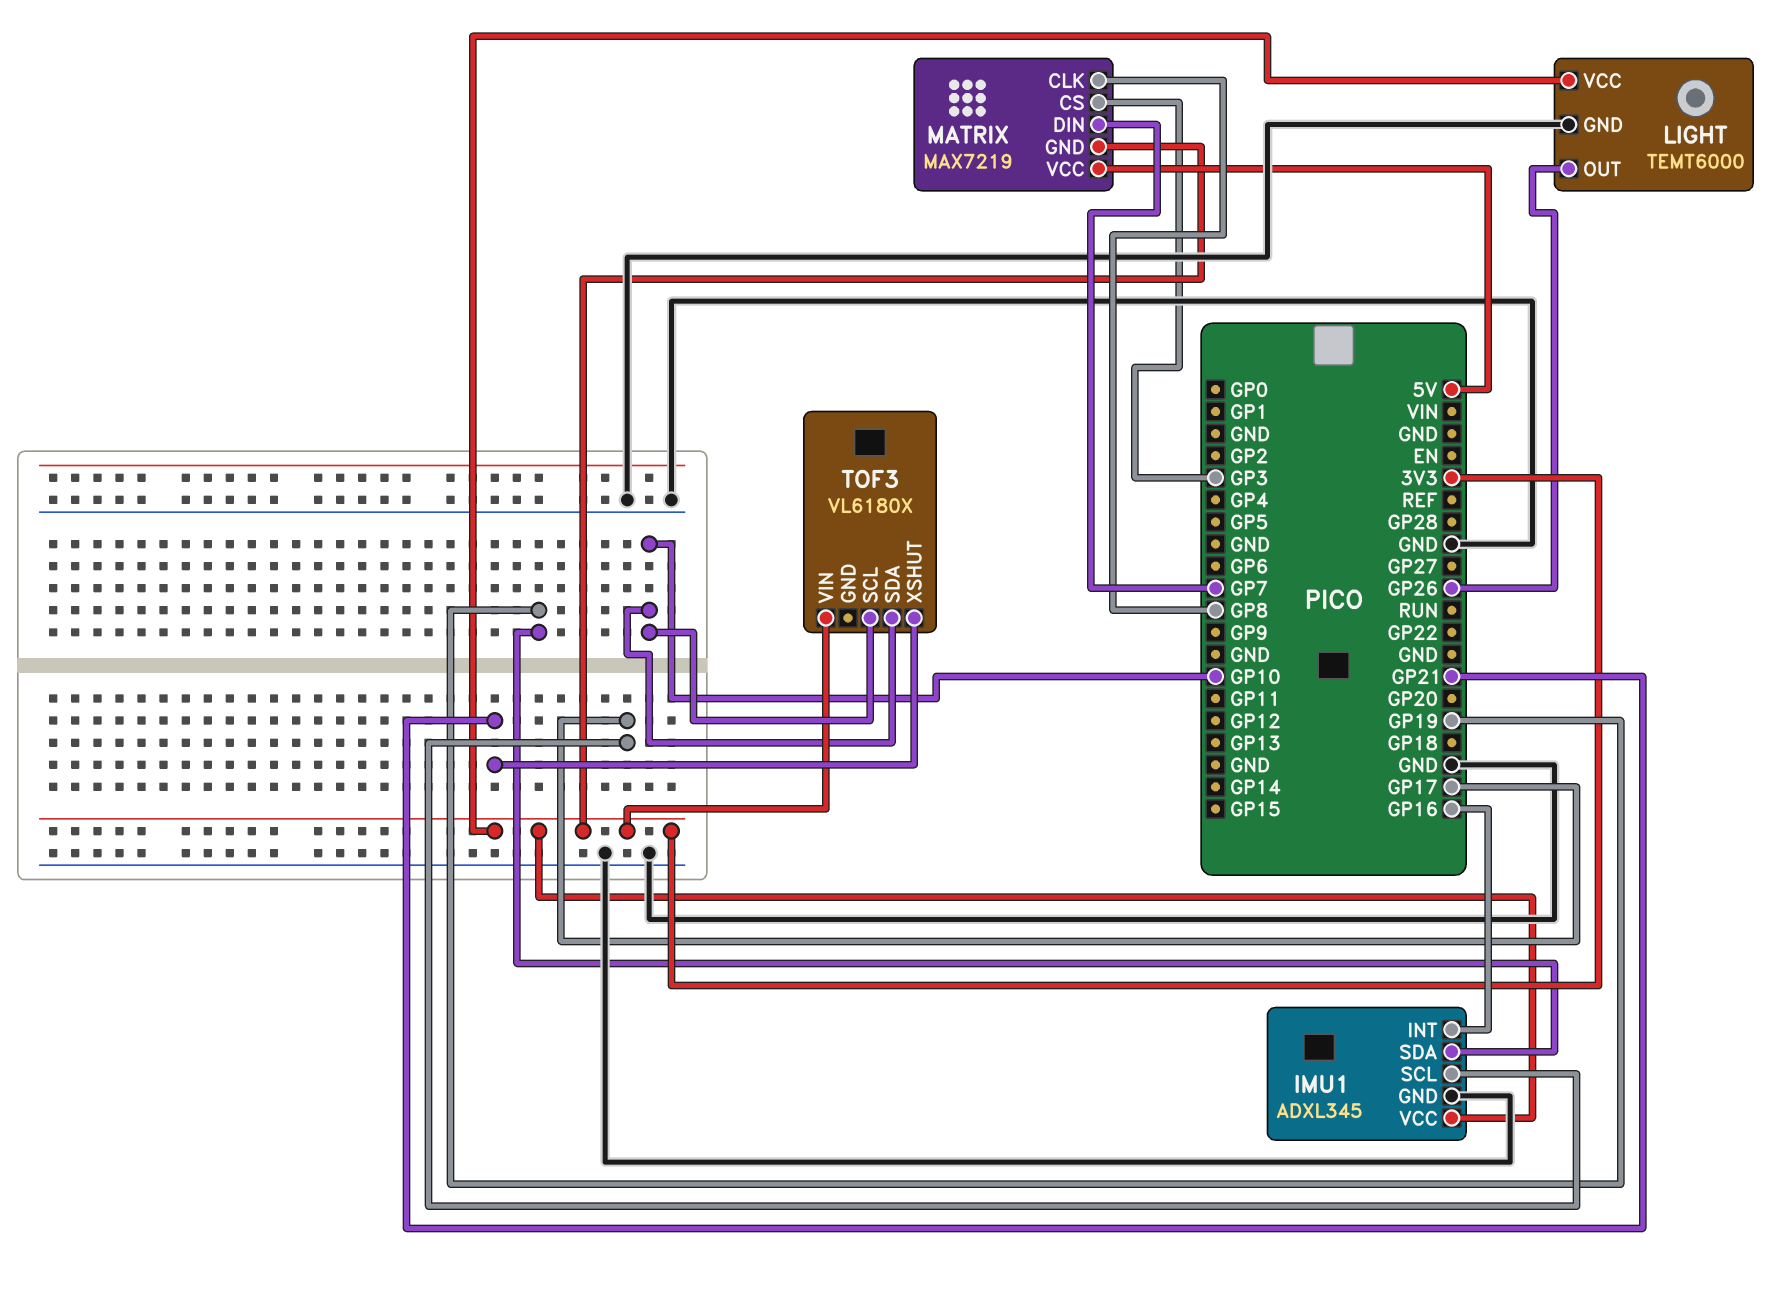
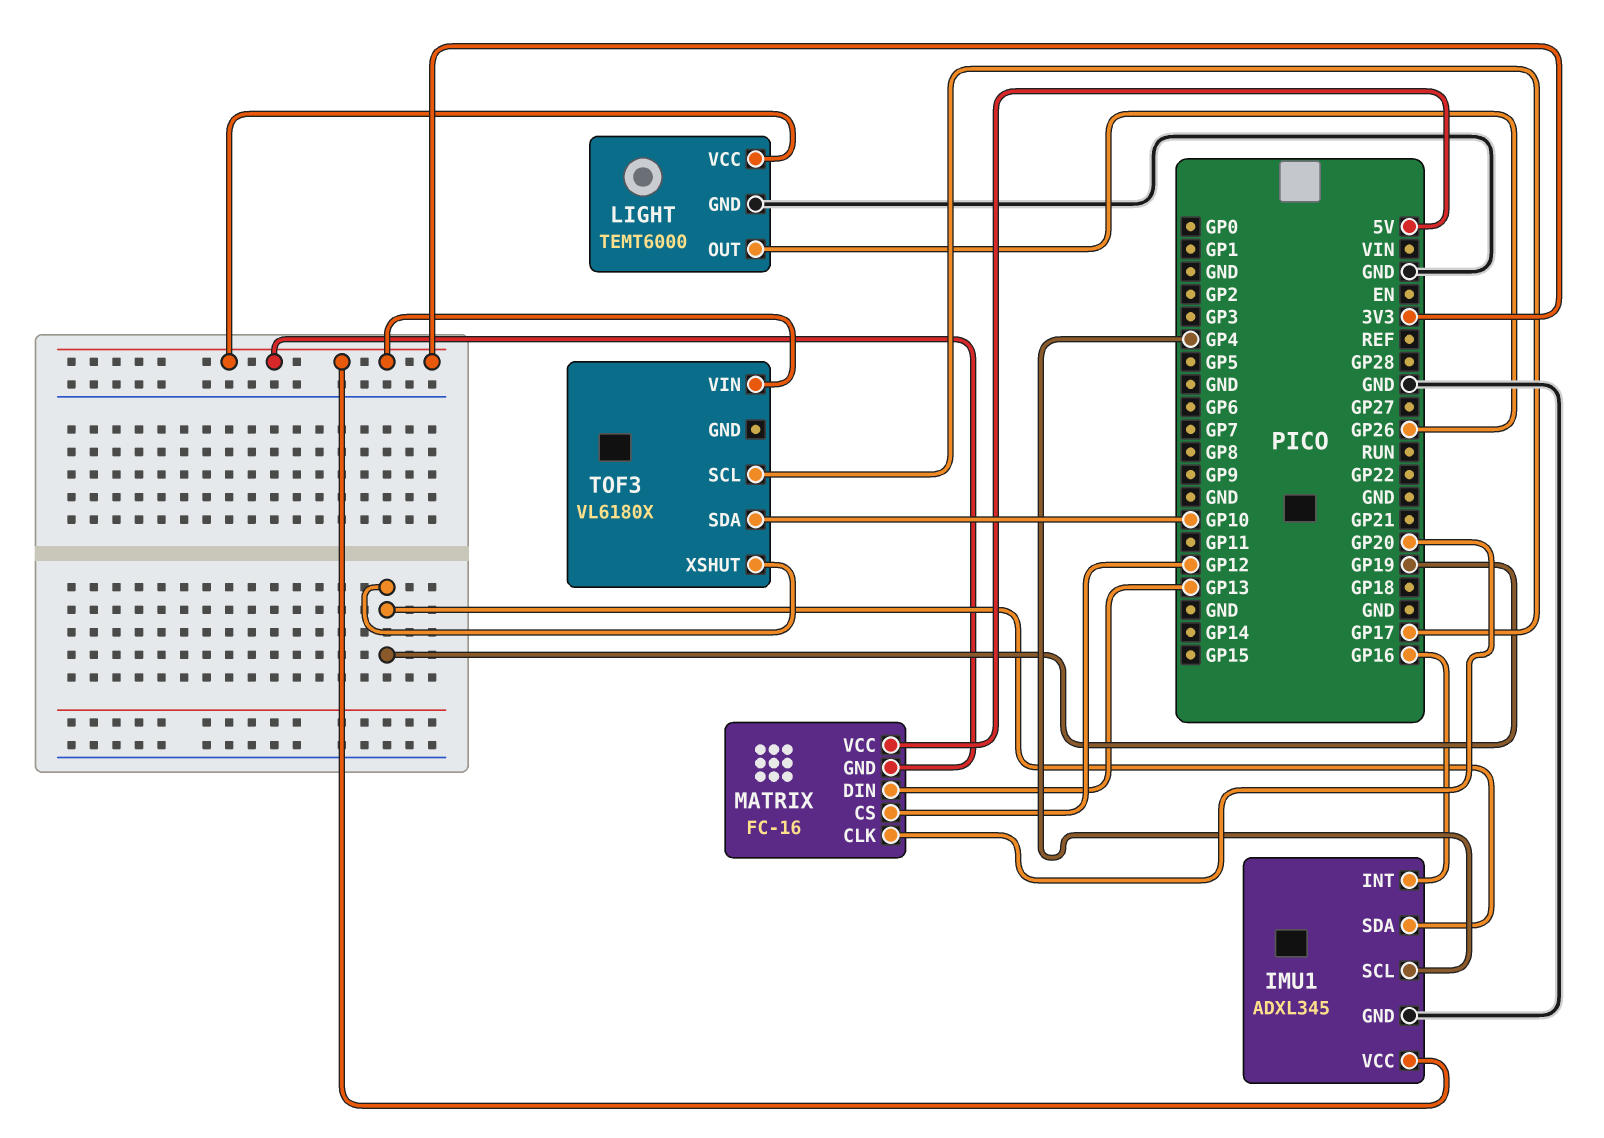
IMU1 pin SCL: GP17 -> GP4
MATRIX: MAX7219 -> FC-16
MATRIX pin CLK: GP8 -> GP20
MATRIX pin CS: GP3 -> GP12
MATRIX pin DIN: GP7 -> GP13
TOF3 pin SCL: GP10 -> GP17
TOF3 pin XSHUT: GP21 -> GP19

